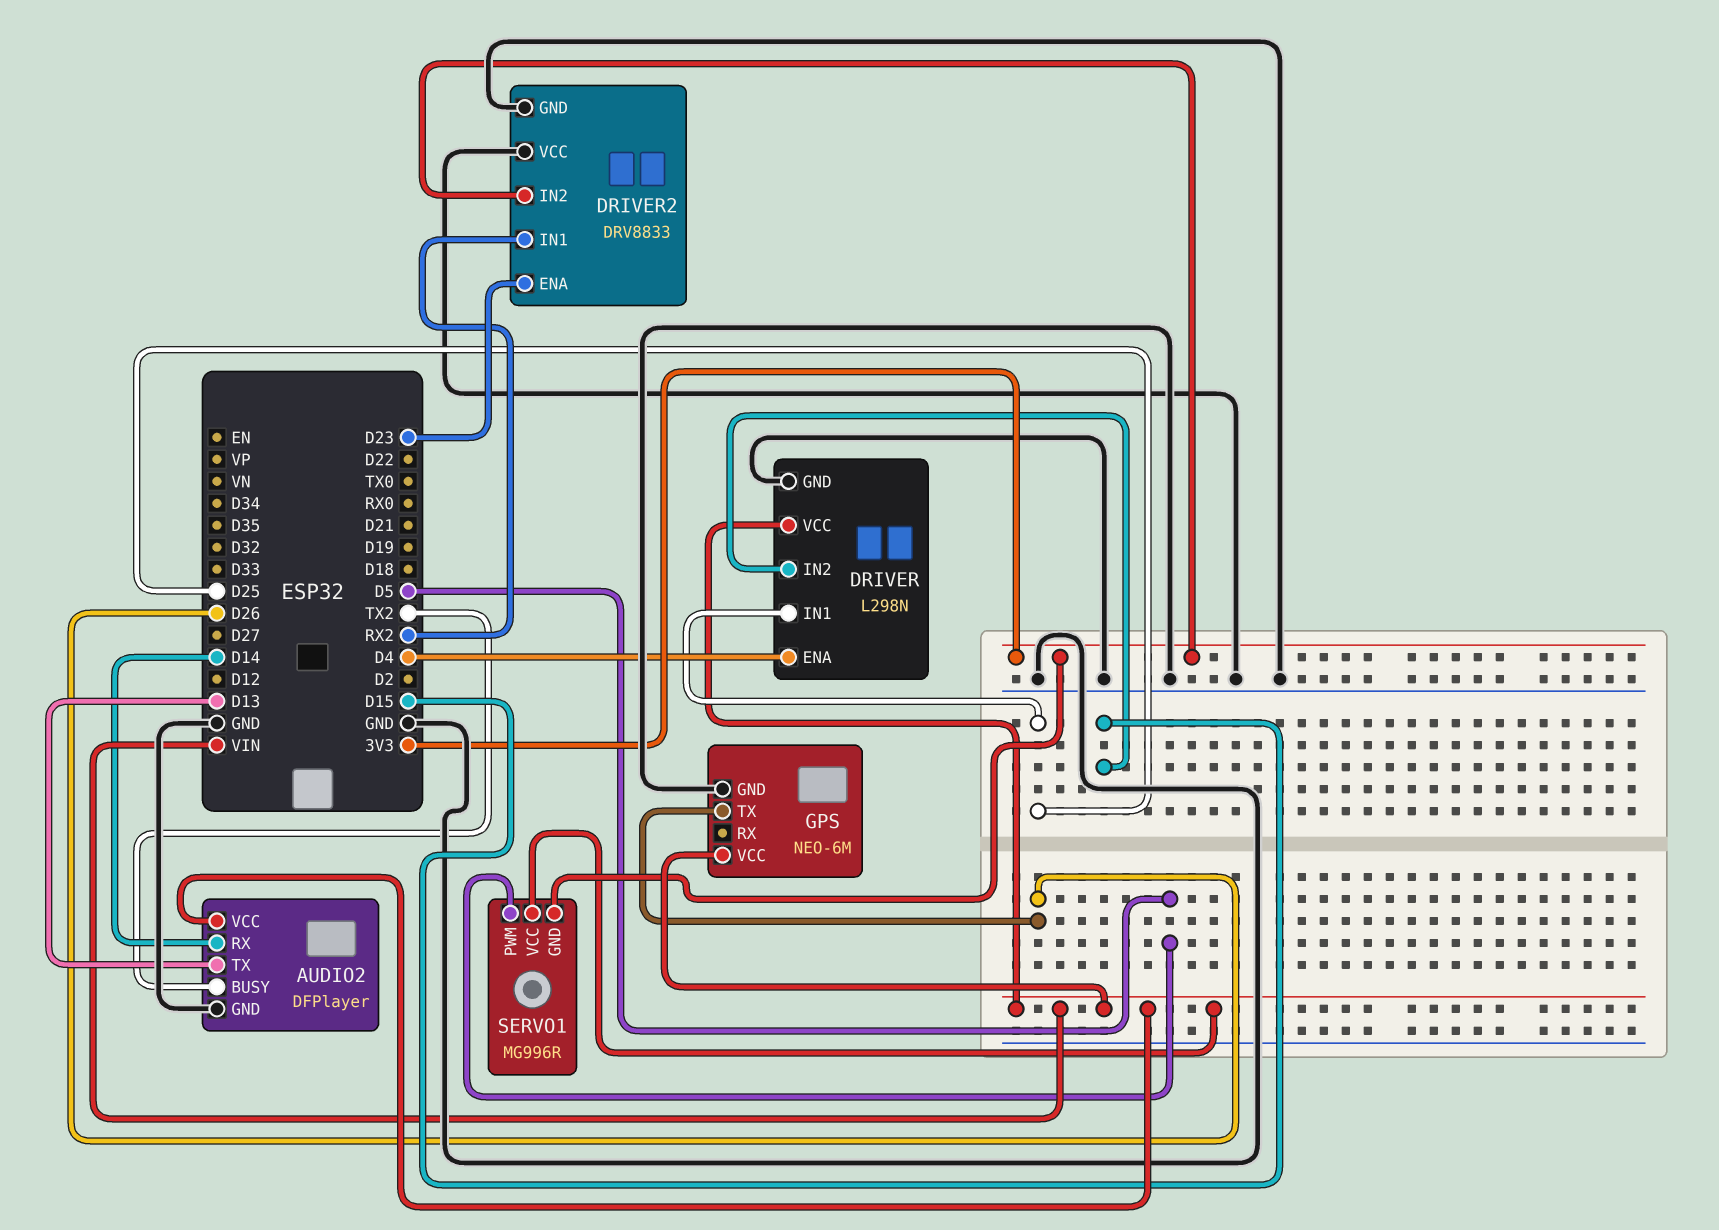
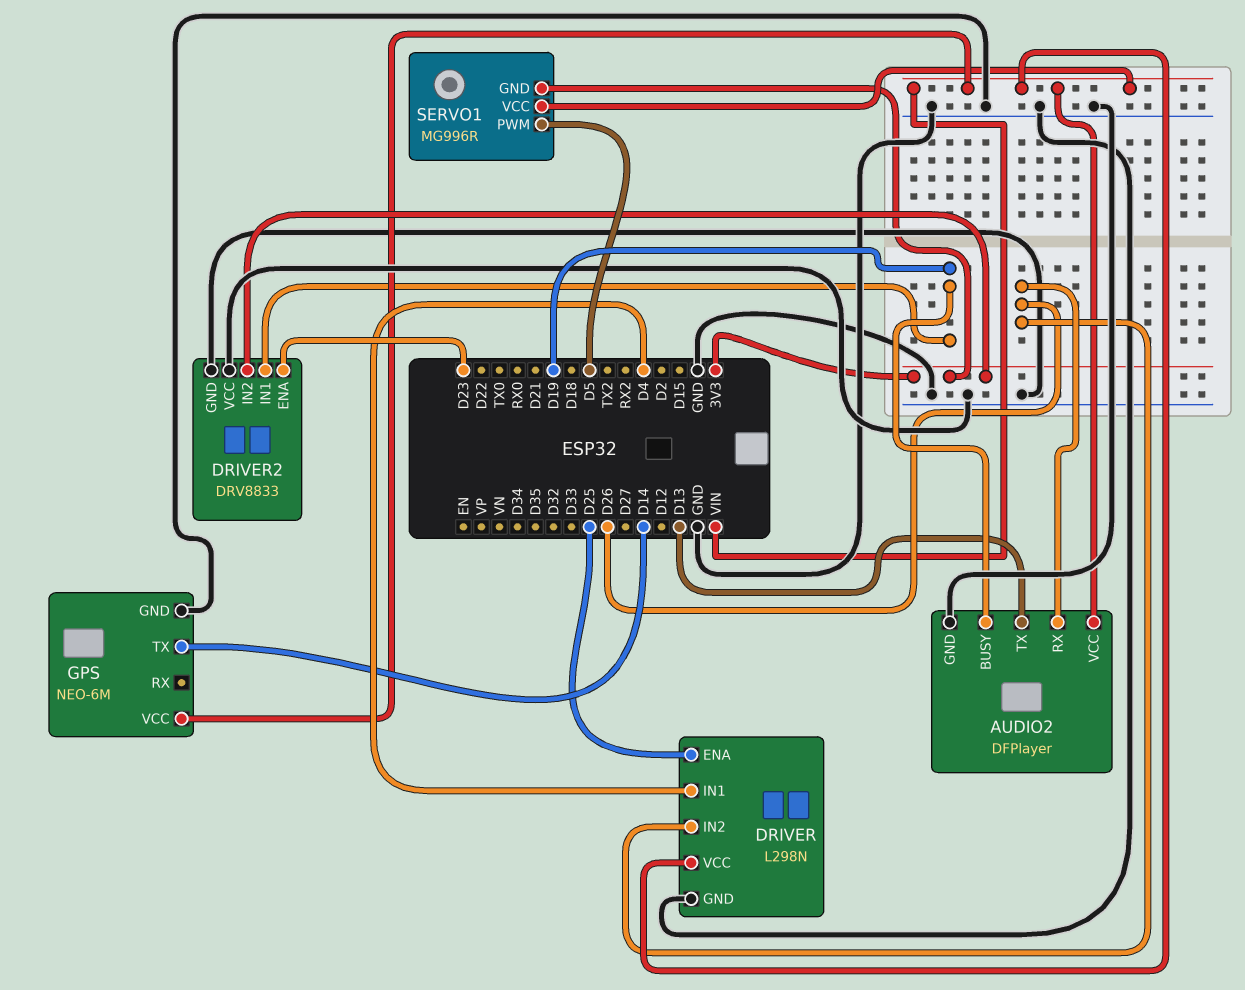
AUDIO2 pin BUSY: TX2 -> D19
AUDIO2 pin RX: D14 -> D26
DRIVER pin ENA: D4 -> D25
DRIVER pin IN1: D25 -> D4
DRIVER pin IN2: D15 -> D26
DRIVER2 pin IN1: RX2 -> D19
GPS pin TX: D26 -> D14

